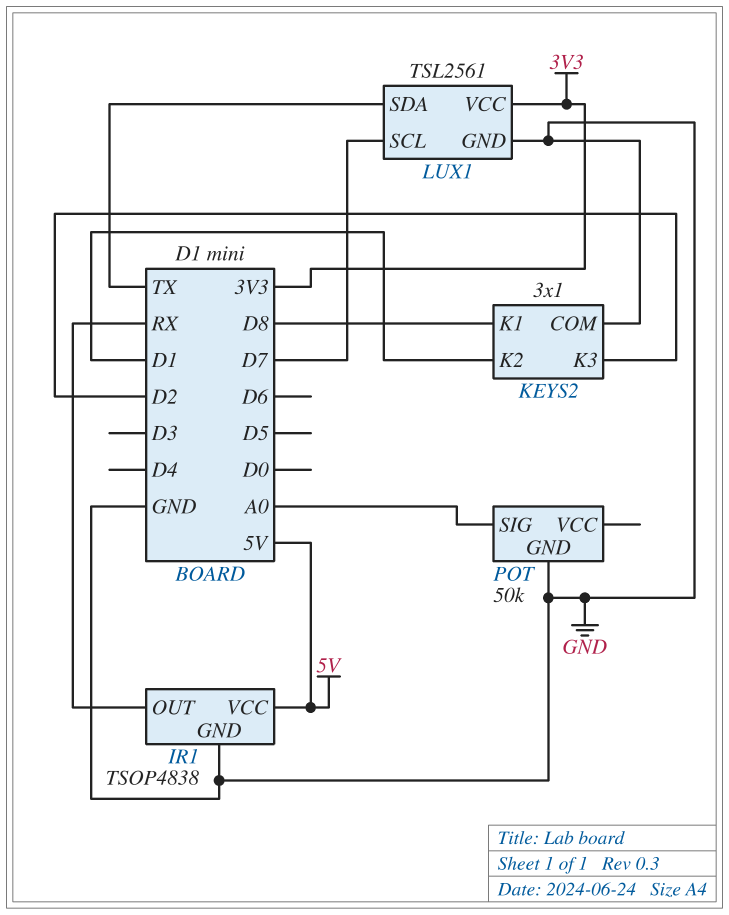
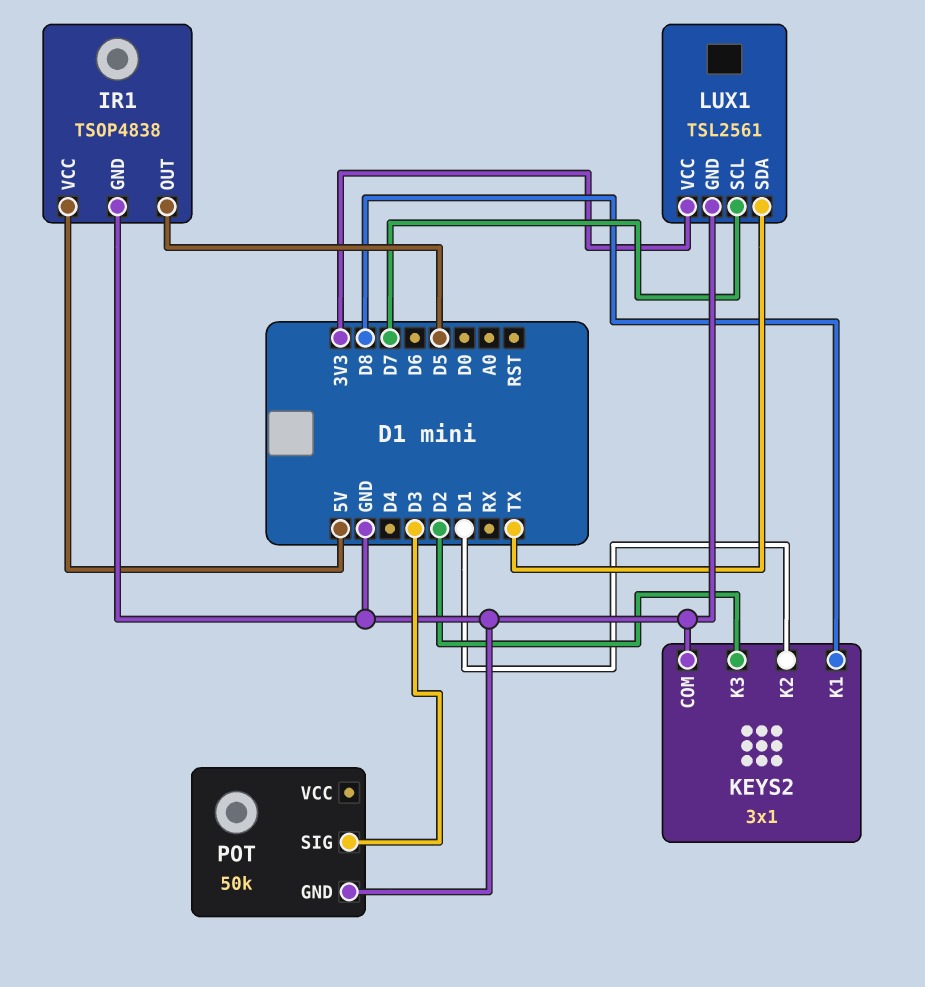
IR1 pin OUT: RX -> D5
POT pin SIG: A0 -> D3

